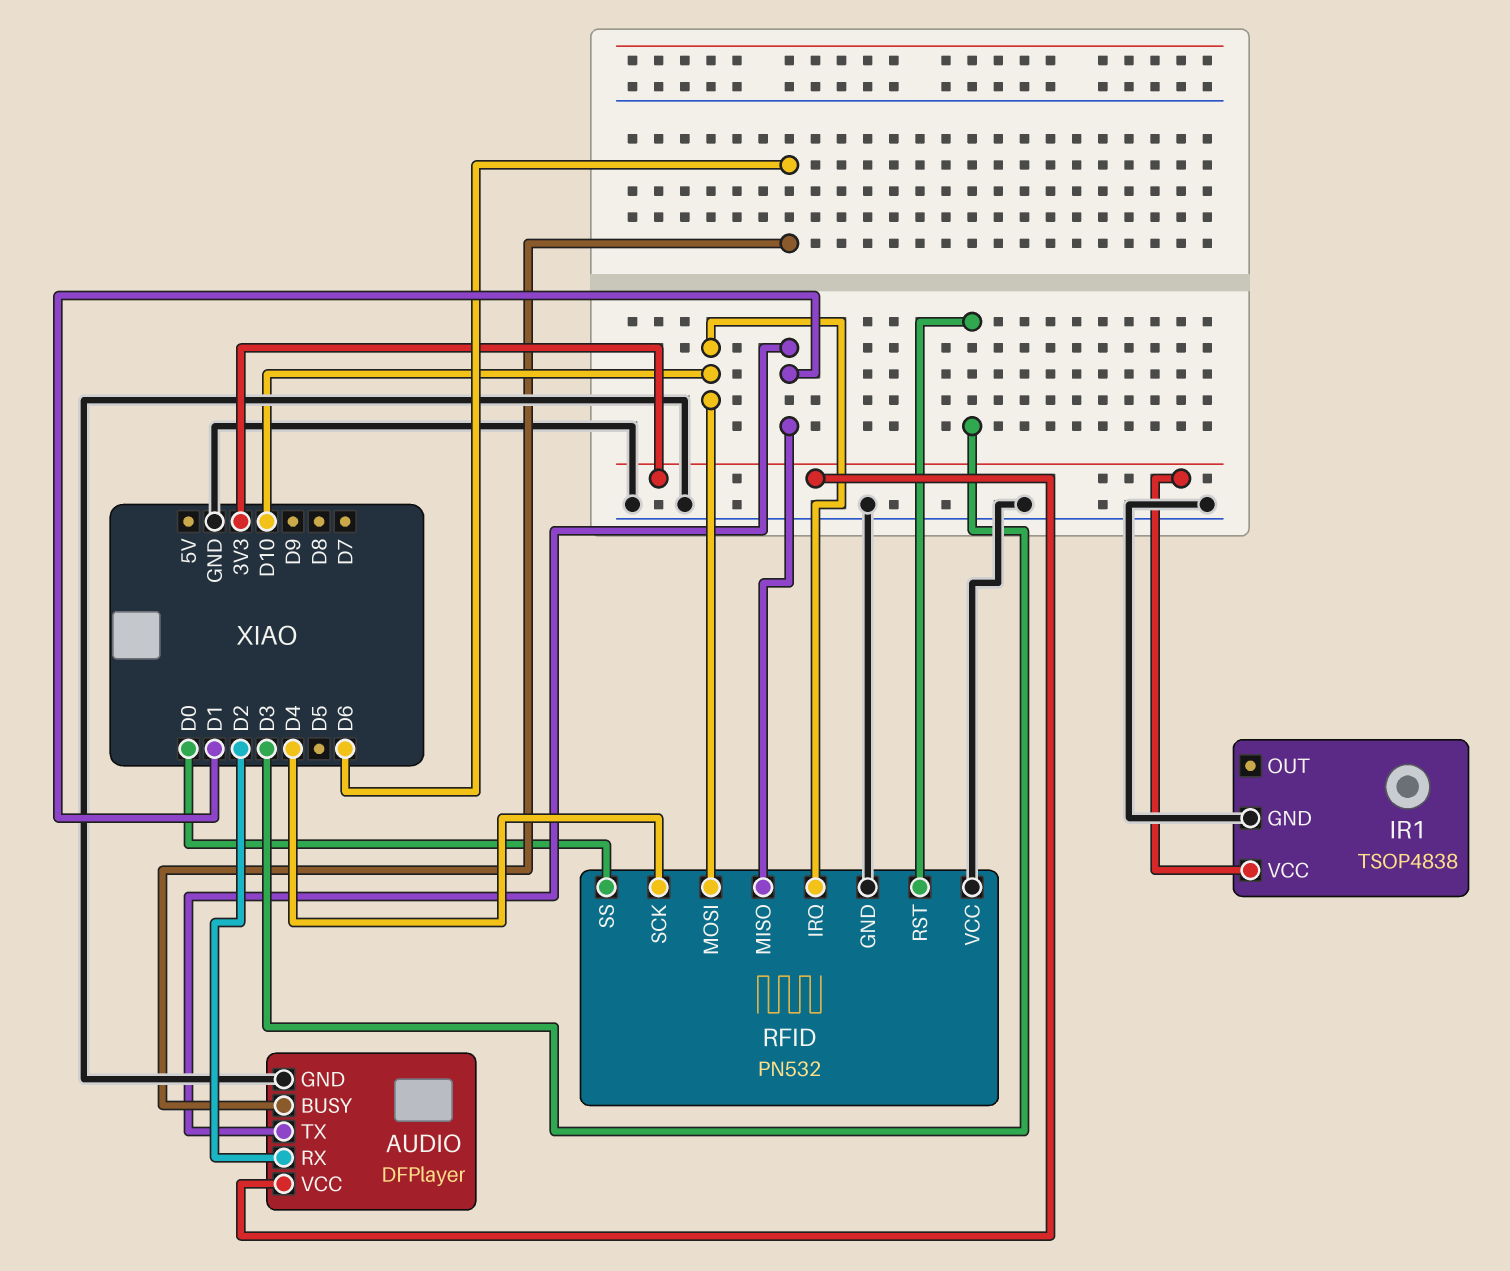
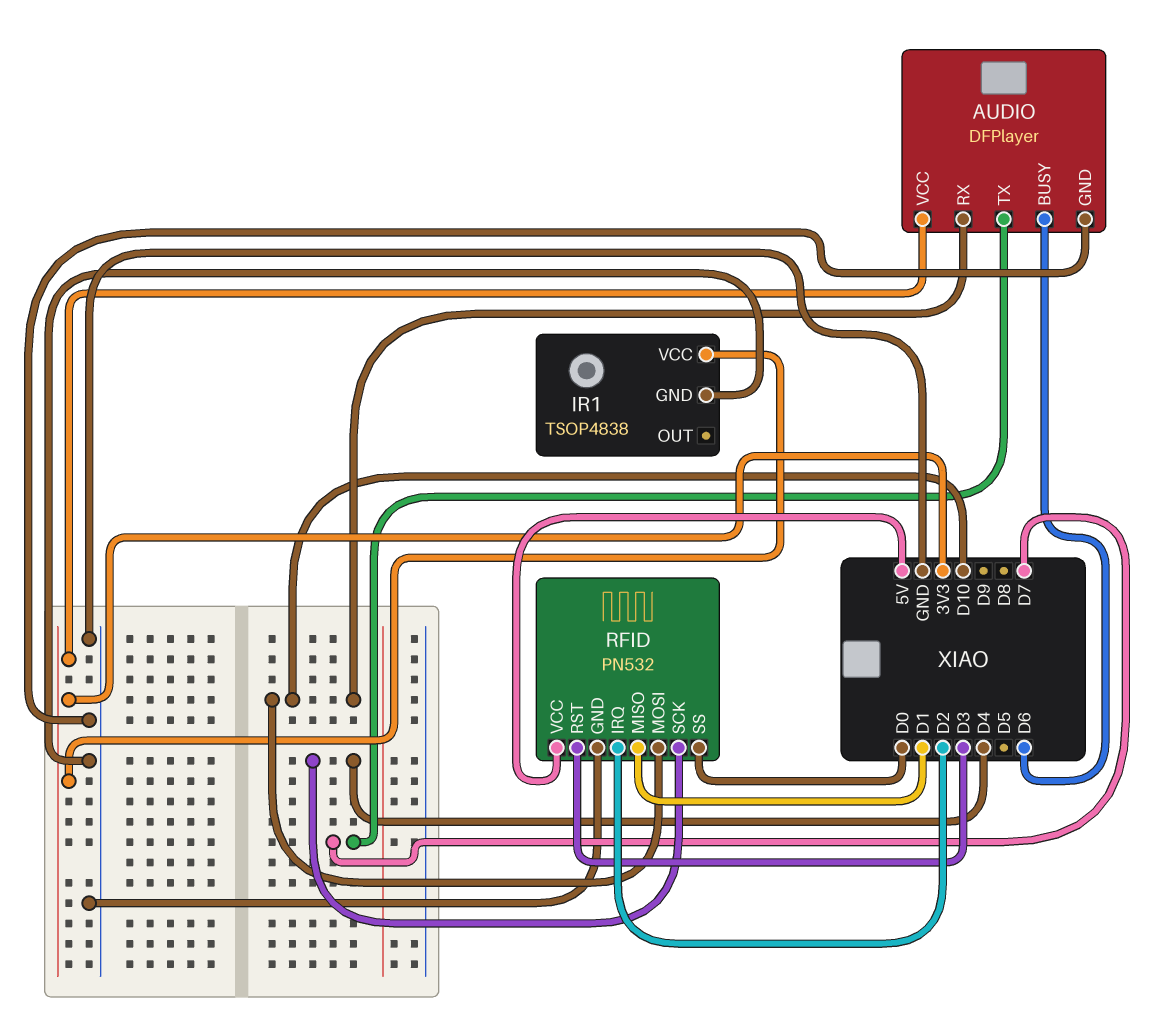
AUDIO pin RX: D2 -> D10
AUDIO pin TX: D1 -> D7
RFID pin IRQ: D10 -> D2
RFID pin VCC: GND -> 5V

